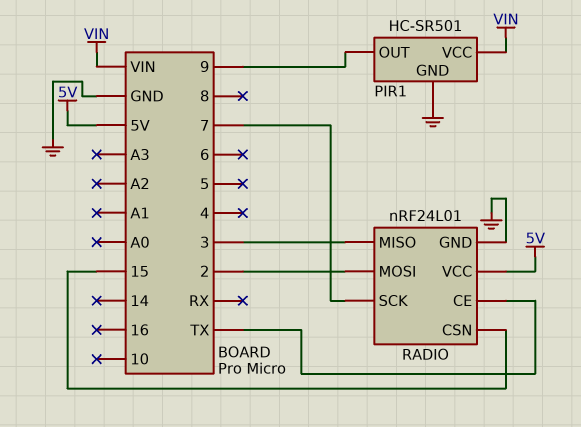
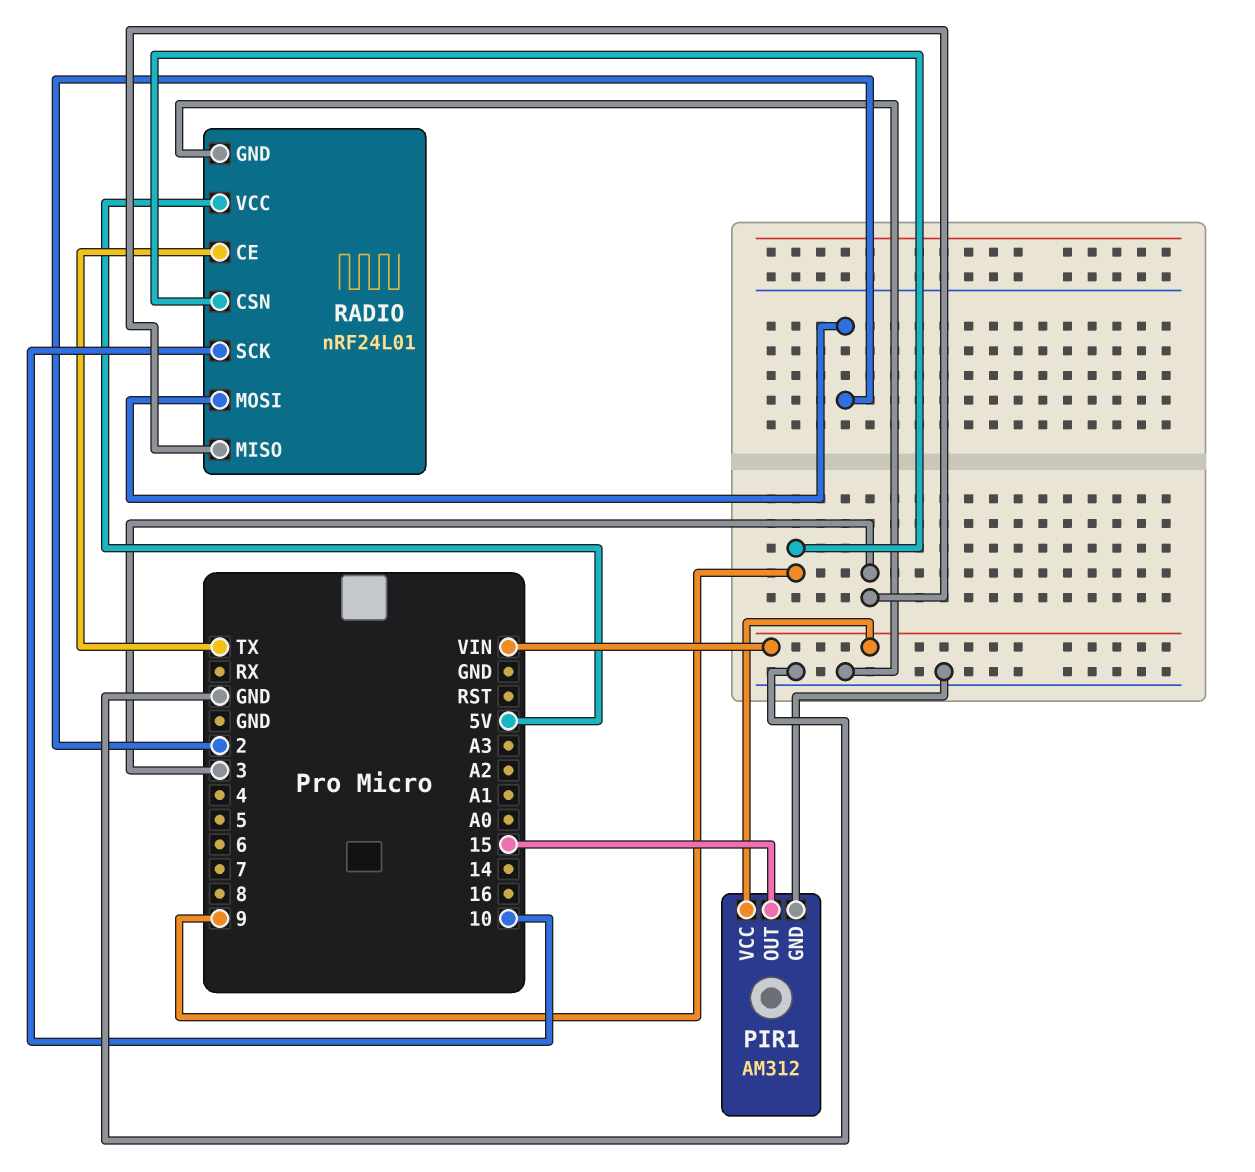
PIR1: HC-SR501 -> AM312
PIR1 pin OUT: 9 -> 15
RADIO pin CSN: 15 -> 9
RADIO pin SCK: 7 -> 10

